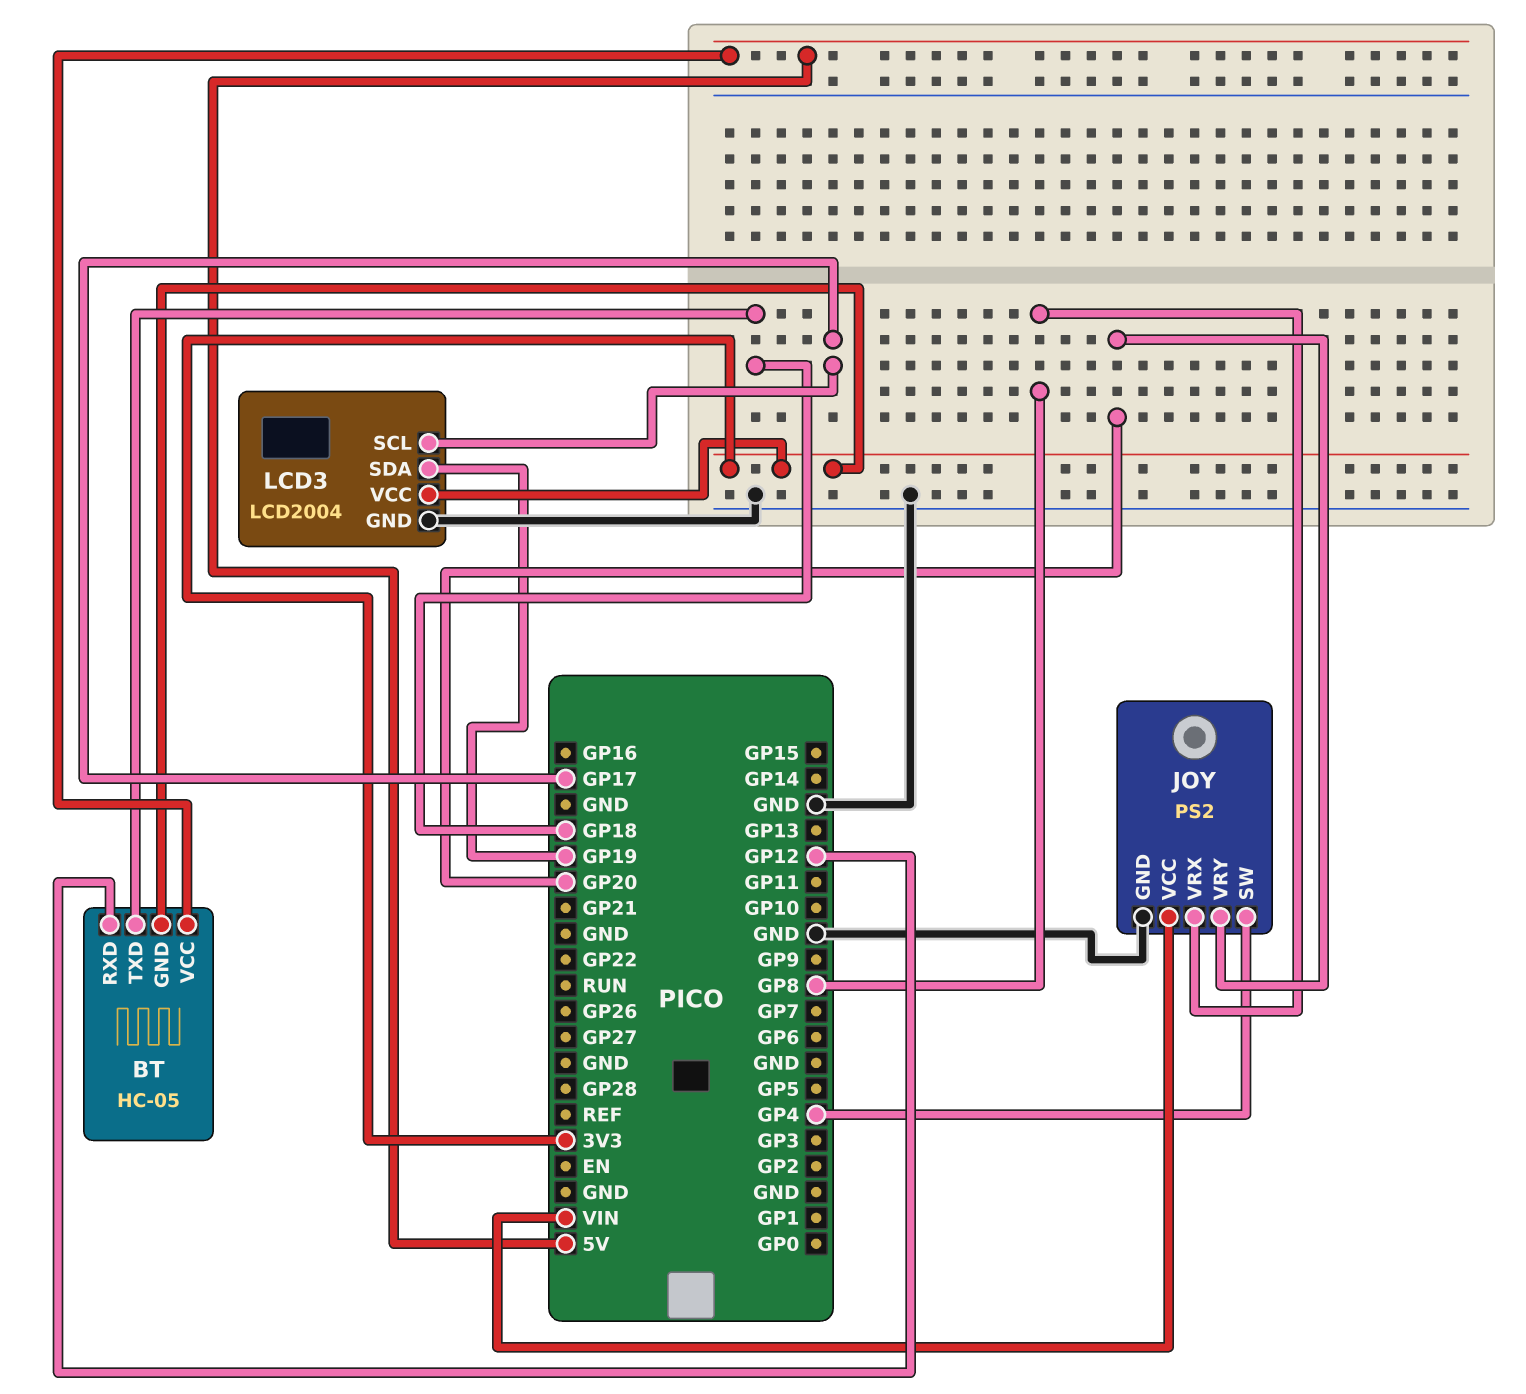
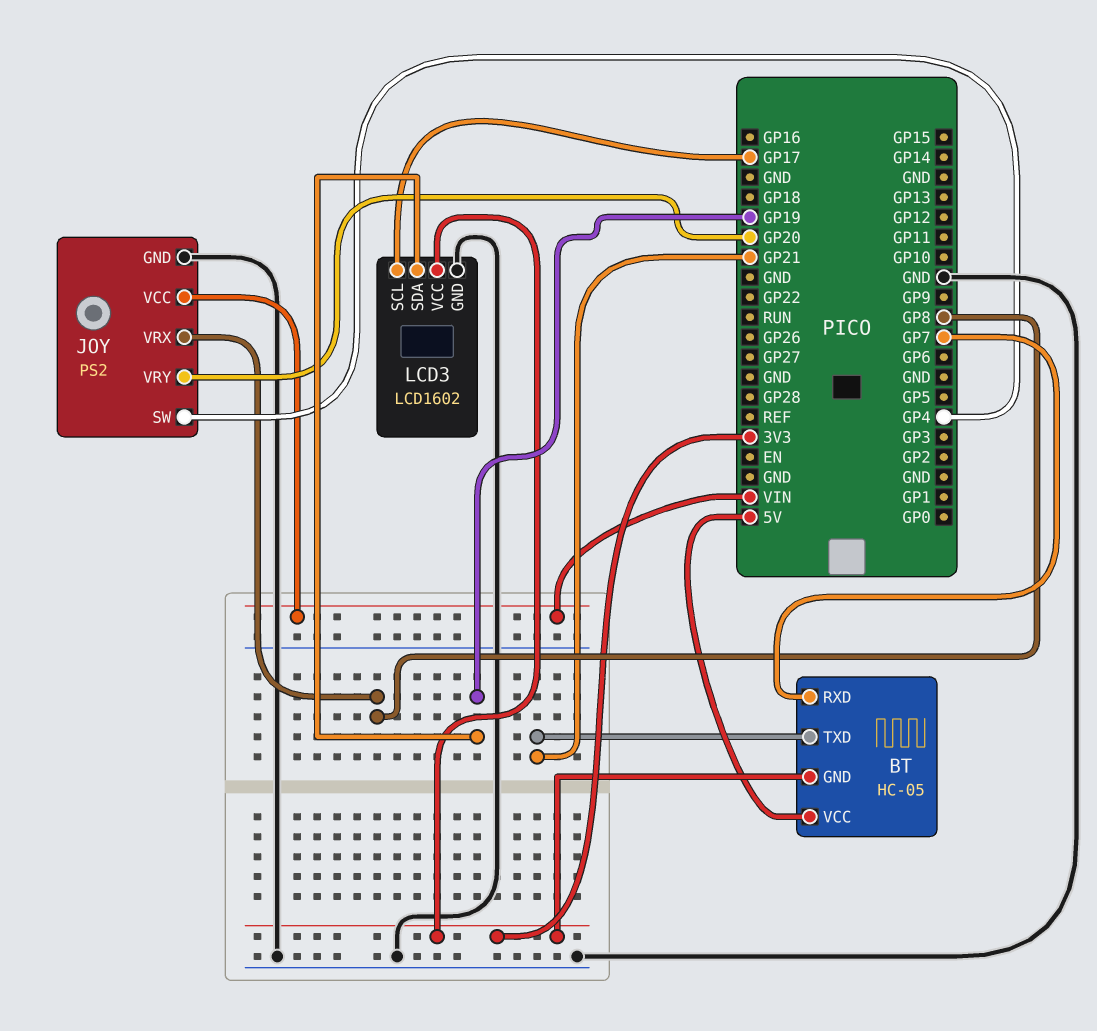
BT pin RXD: GP12 -> GP7
BT pin TXD: GP18 -> GP21
LCD3: LCD2004 -> LCD1602

